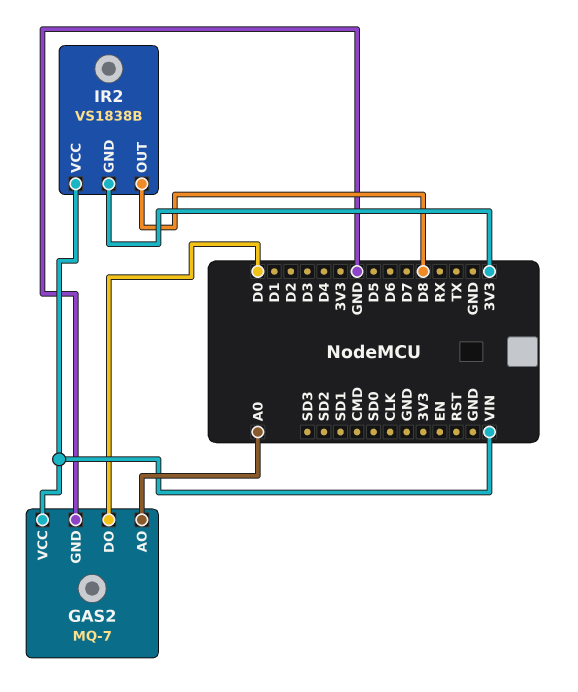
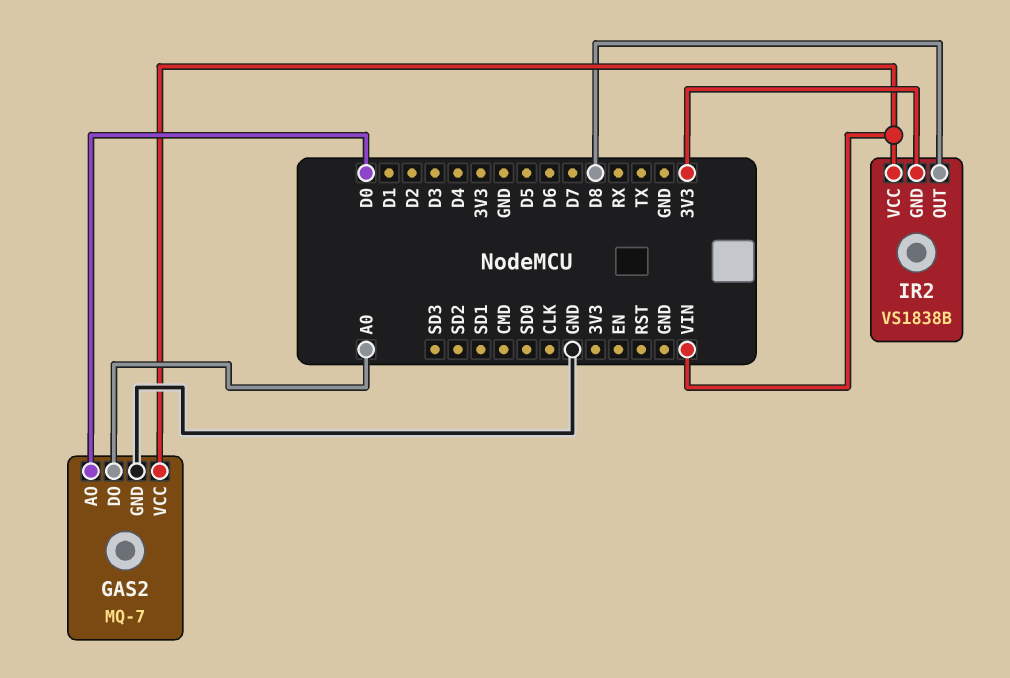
GAS2 pin AO: A0 -> D0
GAS2 pin DO: D0 -> A0

